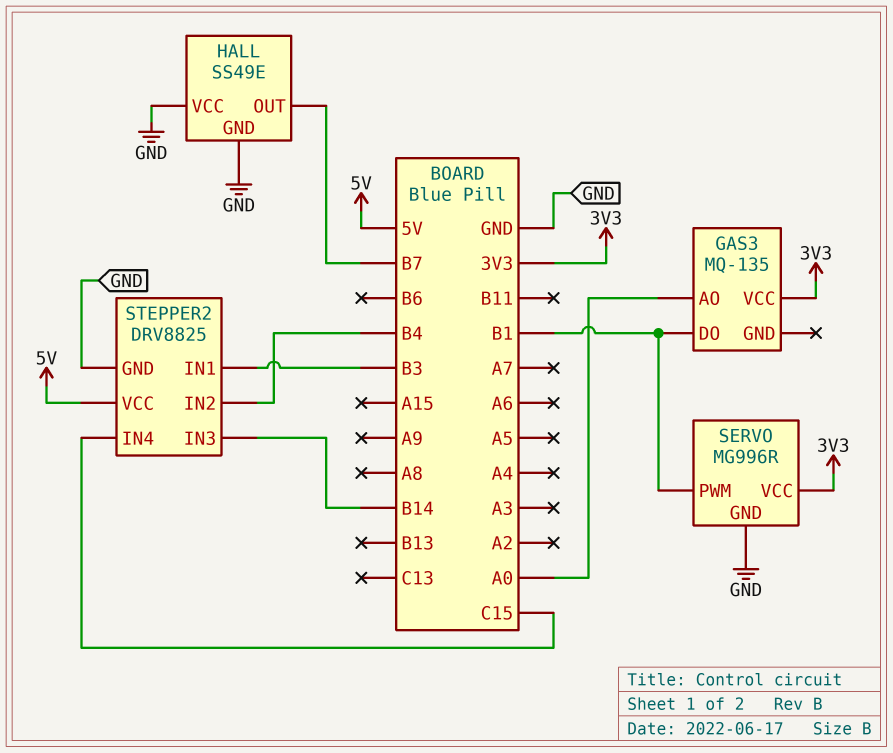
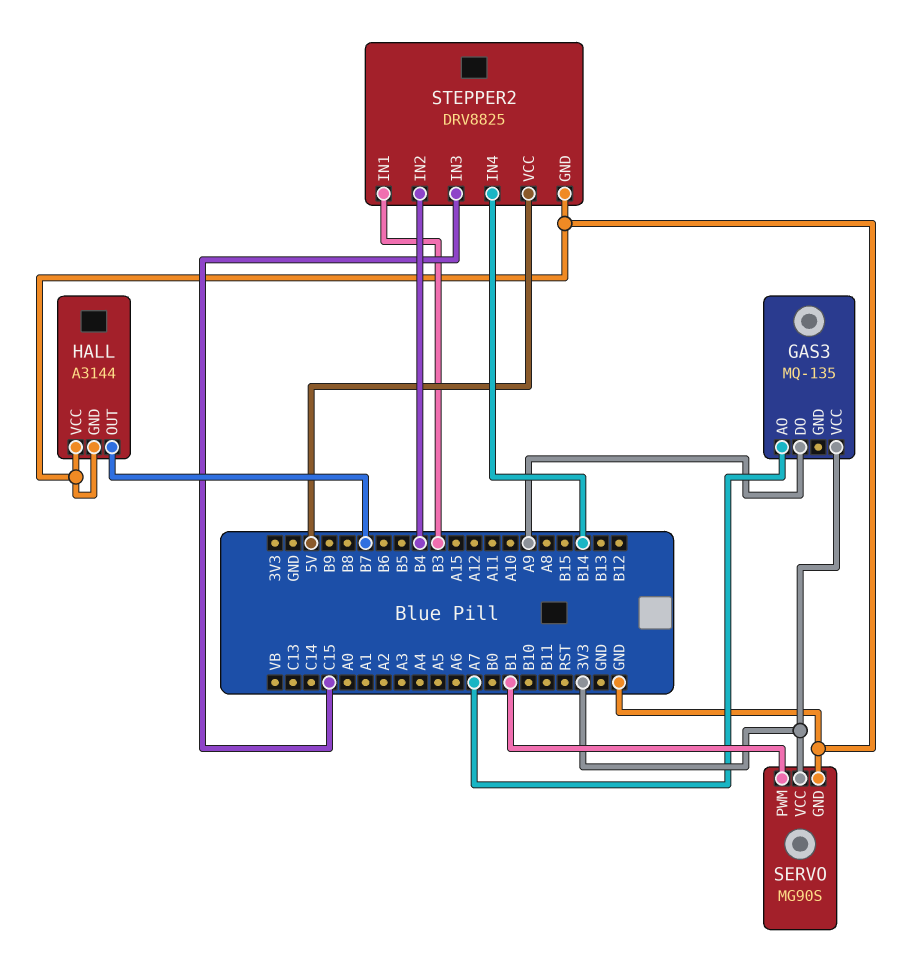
GAS3 pin AO: A0 -> A7
GAS3 pin DO: B1 -> A9
HALL: SS49E -> A3144
SERVO: MG996R -> MG90S
STEPPER2 pin IN3: B14 -> C15
STEPPER2 pin IN4: C15 -> B14

